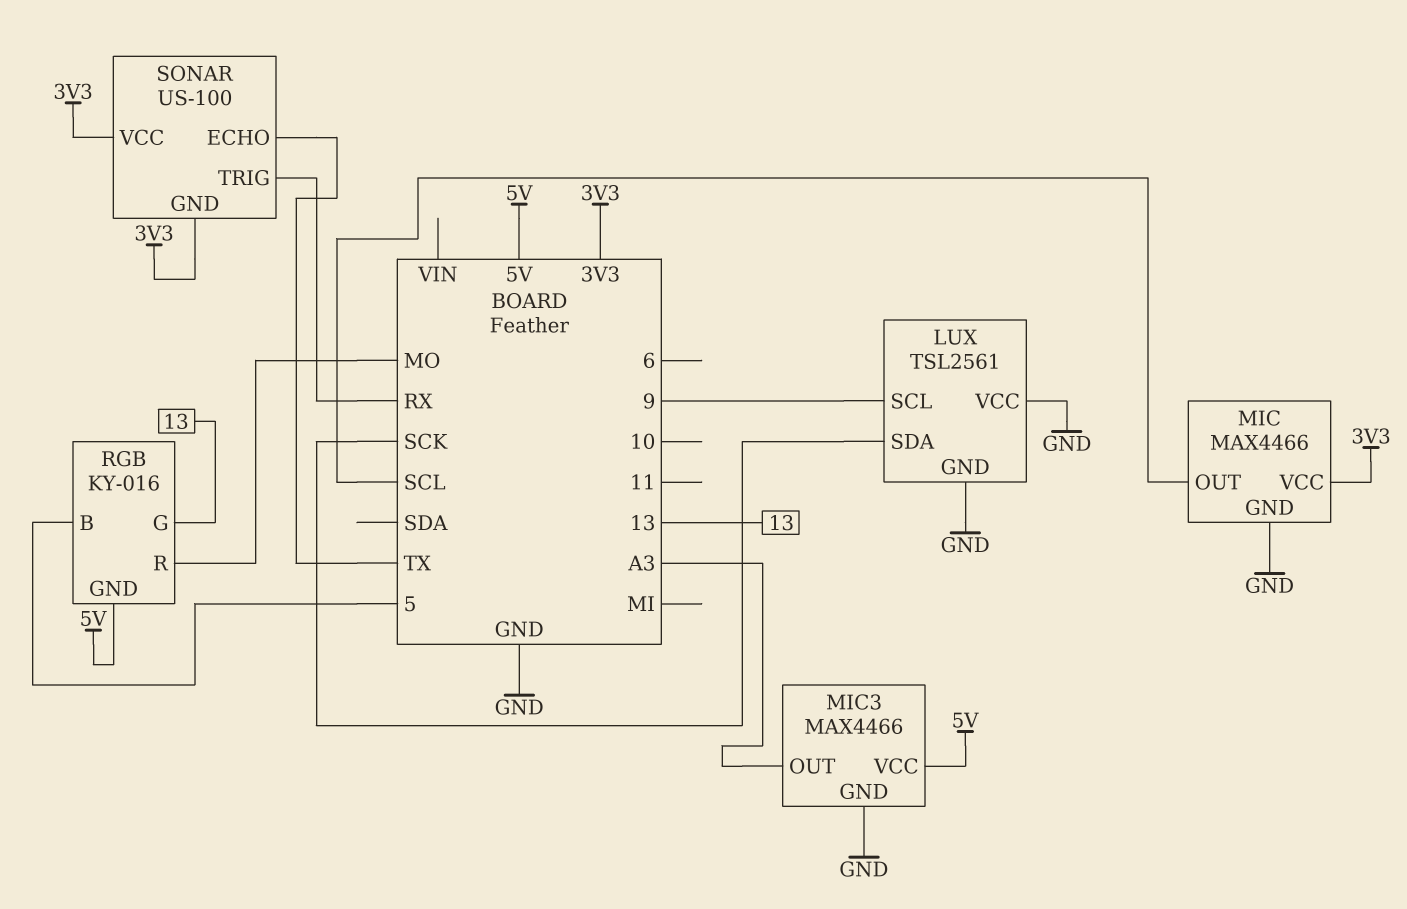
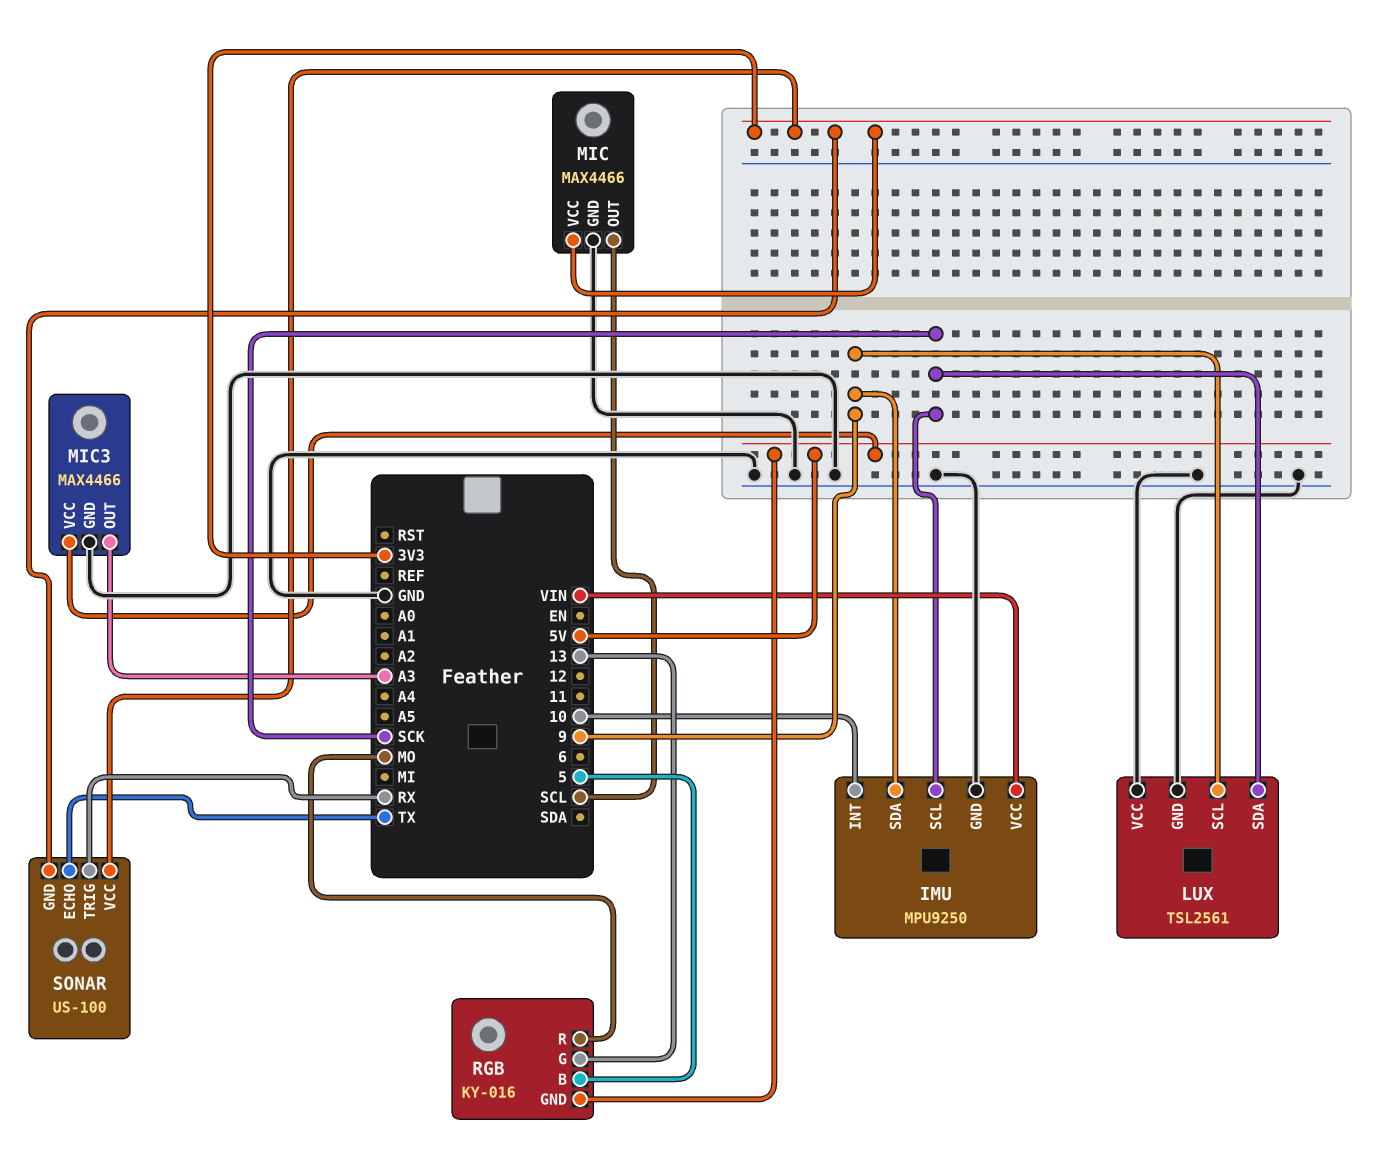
IMU: none -> MPU9250
IMU pin GND: none -> GND
IMU pin INT: none -> 10
IMU pin SCL: none -> SCK
IMU pin SDA: none -> 9
IMU pin VCC: none -> VIN

